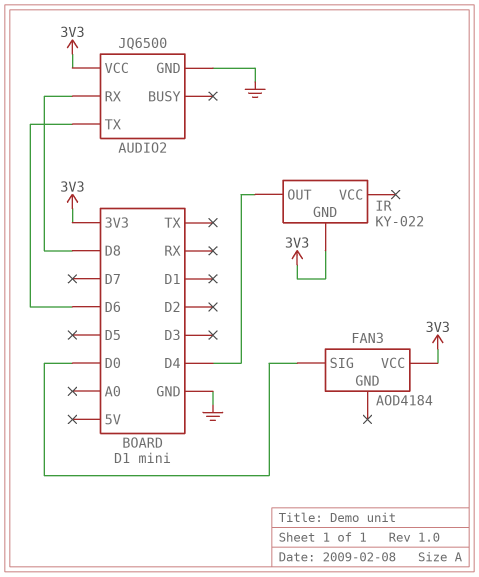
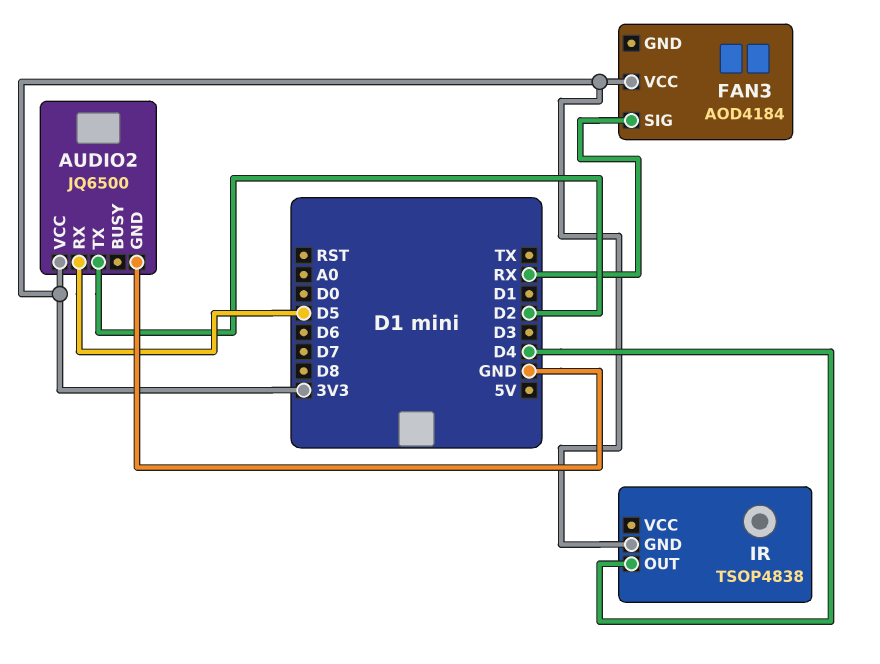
AUDIO2 pin RX: D8 -> D5
AUDIO2 pin TX: D6 -> D2
FAN3 pin SIG: D0 -> RX
IR: KY-022 -> TSOP4838

